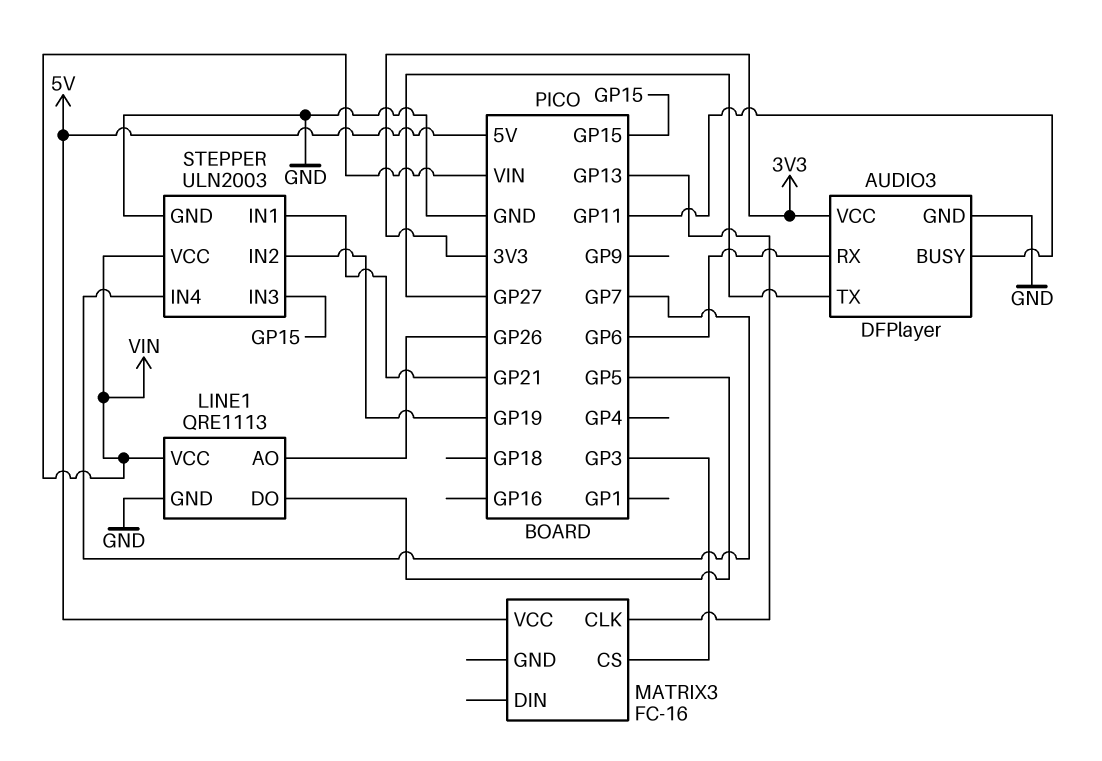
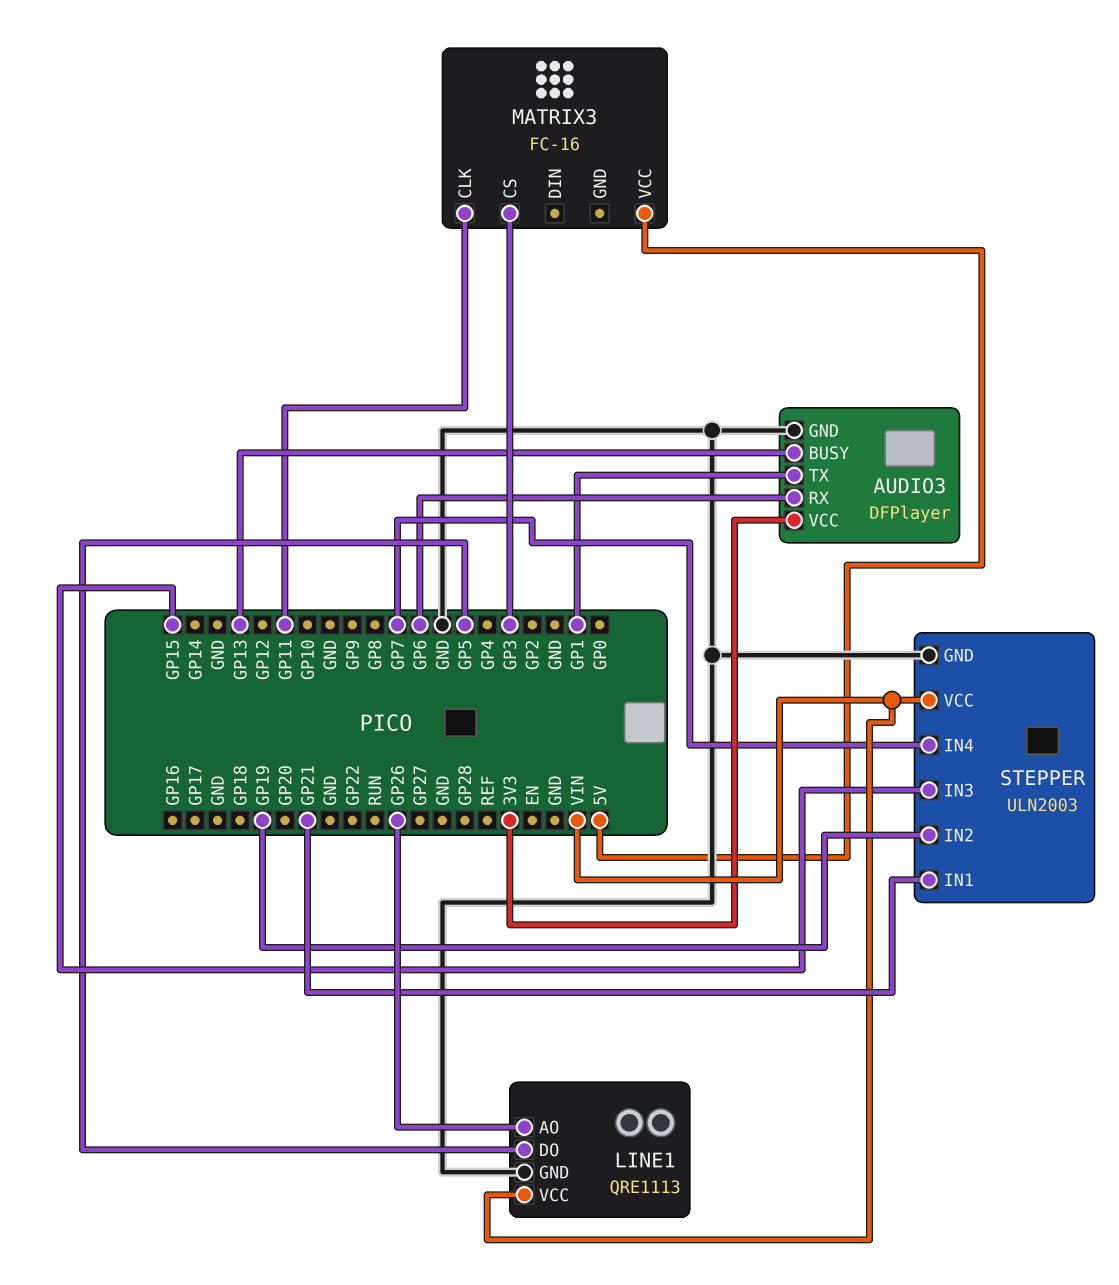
AUDIO3 pin BUSY: GP11 -> GP13
AUDIO3 pin TX: GP27 -> GP1
MATRIX3 pin CLK: GP13 -> GP11

